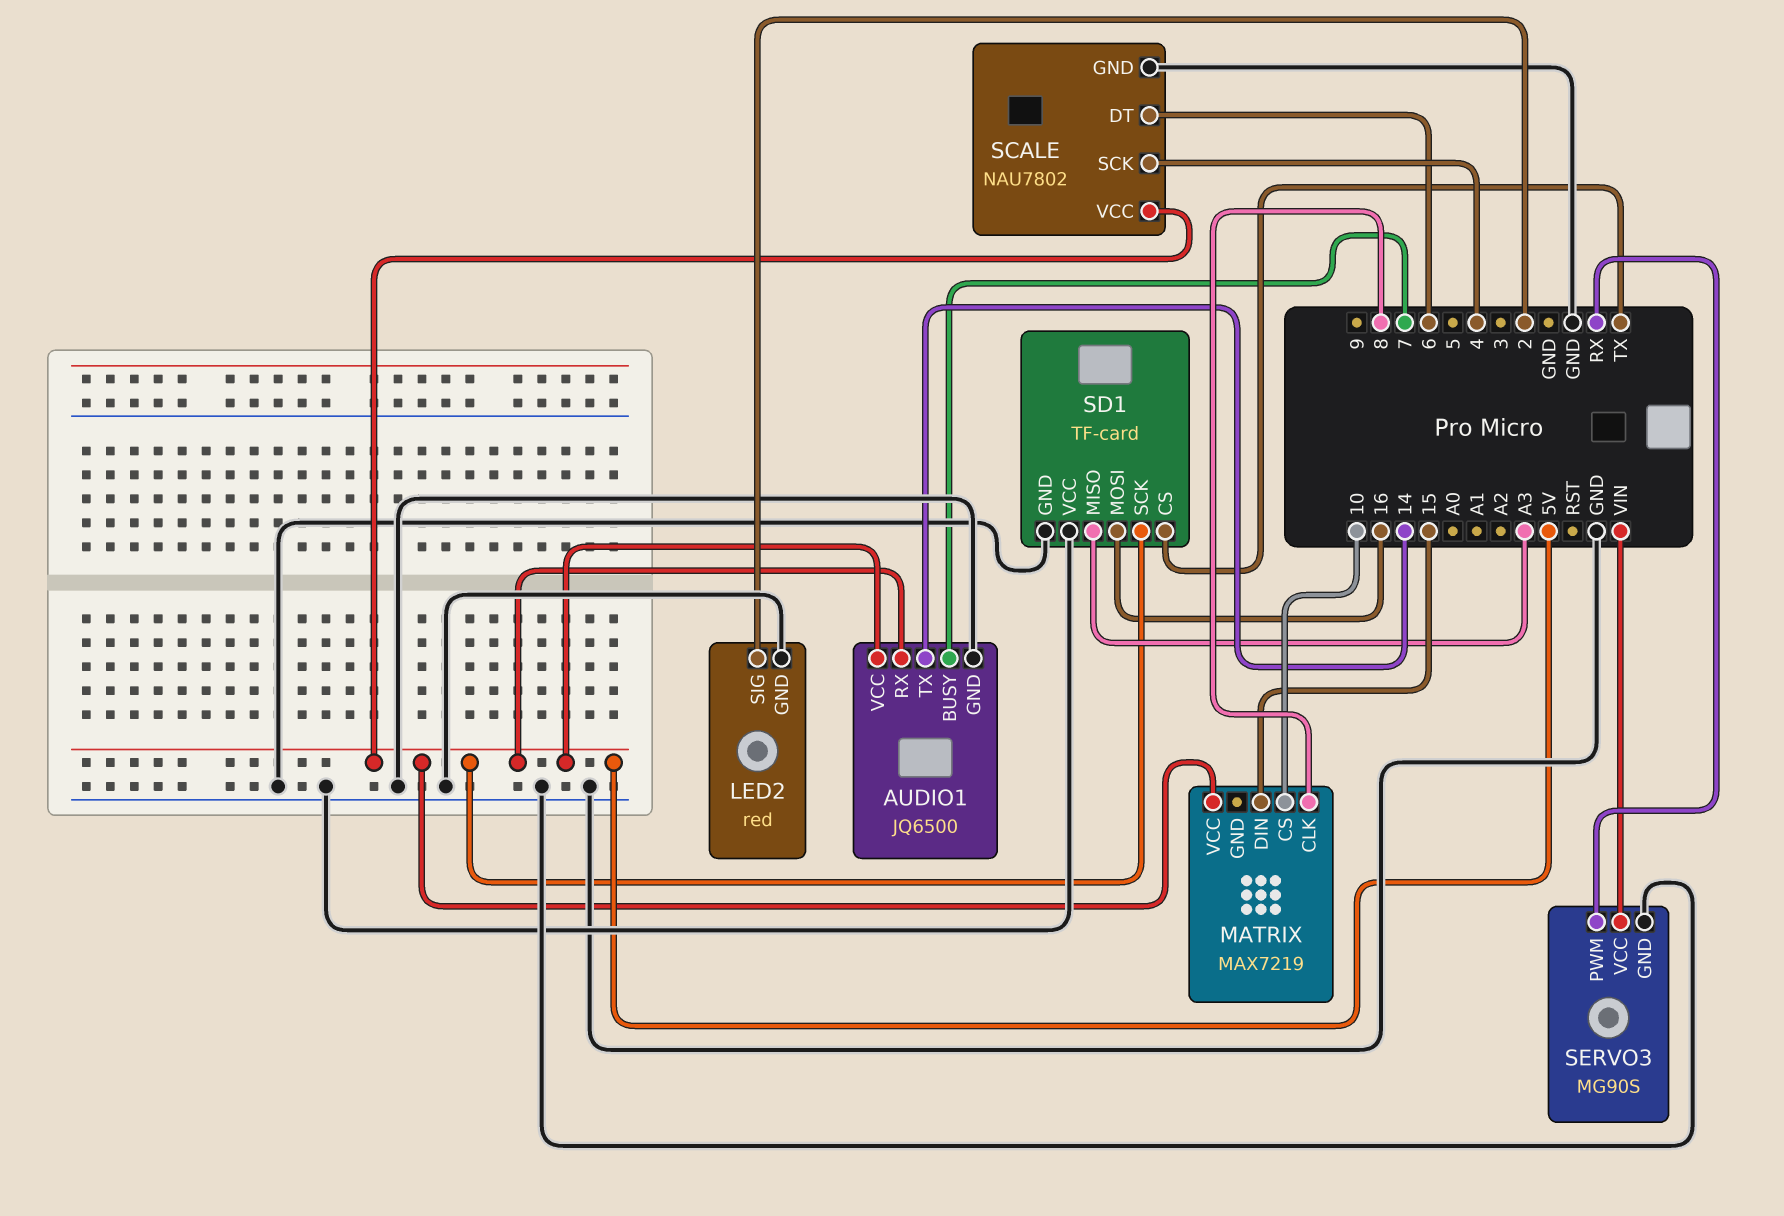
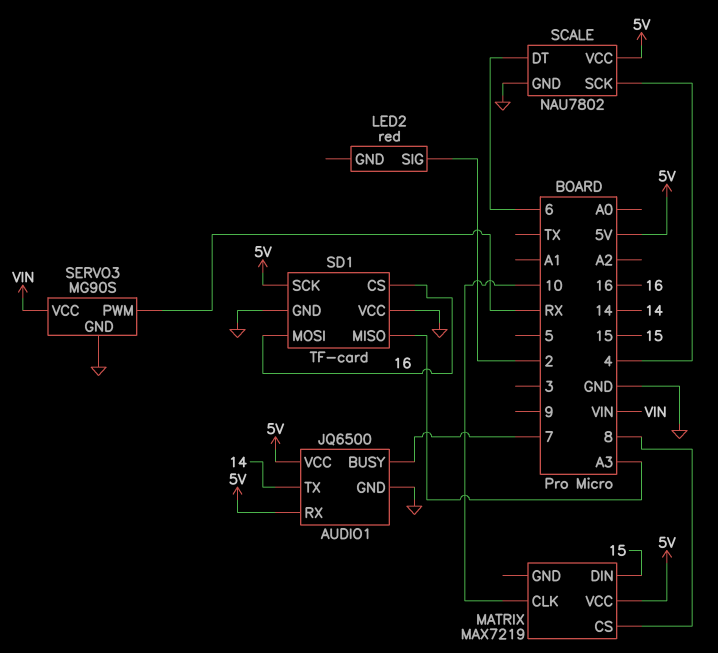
LED2 pin GND: GND -> none
MATRIX pin CLK: 8 -> 10
MATRIX pin CS: 10 -> 8
SD1 pin CS: TX -> 16

